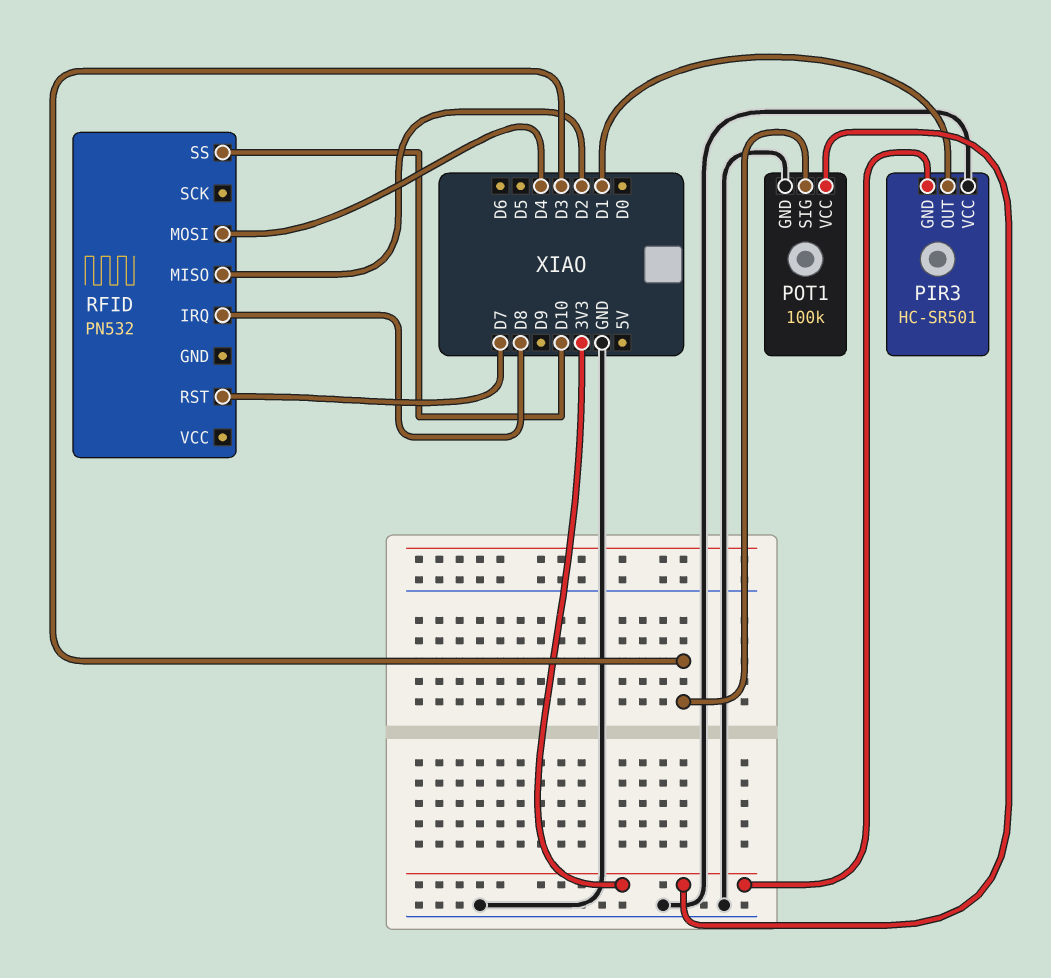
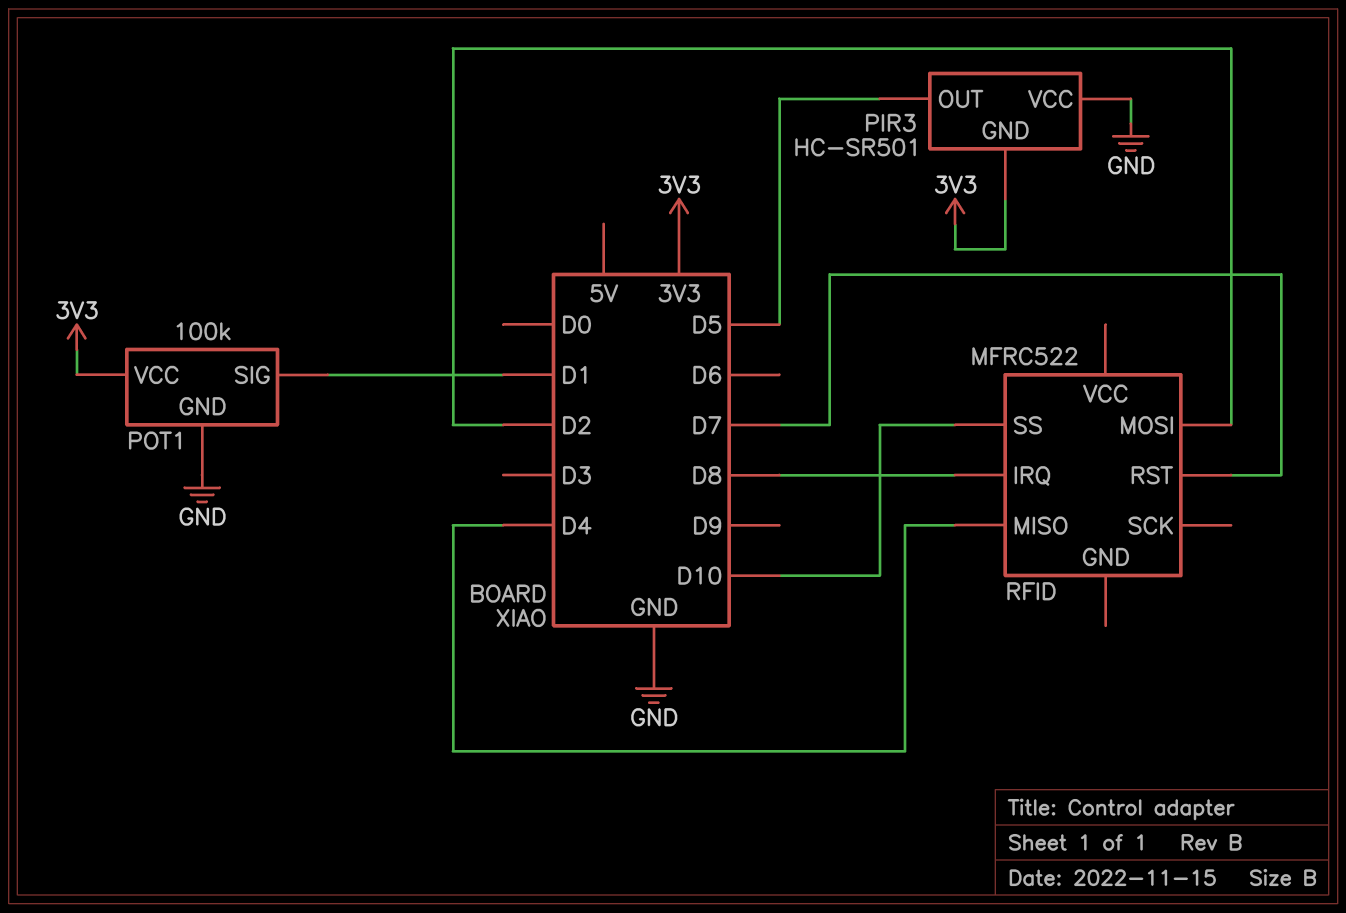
PIR3 pin OUT: D1 -> D5
POT1 pin SIG: D3 -> D1
RFID: PN532 -> MFRC522
RFID pin MISO: D2 -> D4
RFID pin MOSI: D4 -> D2

